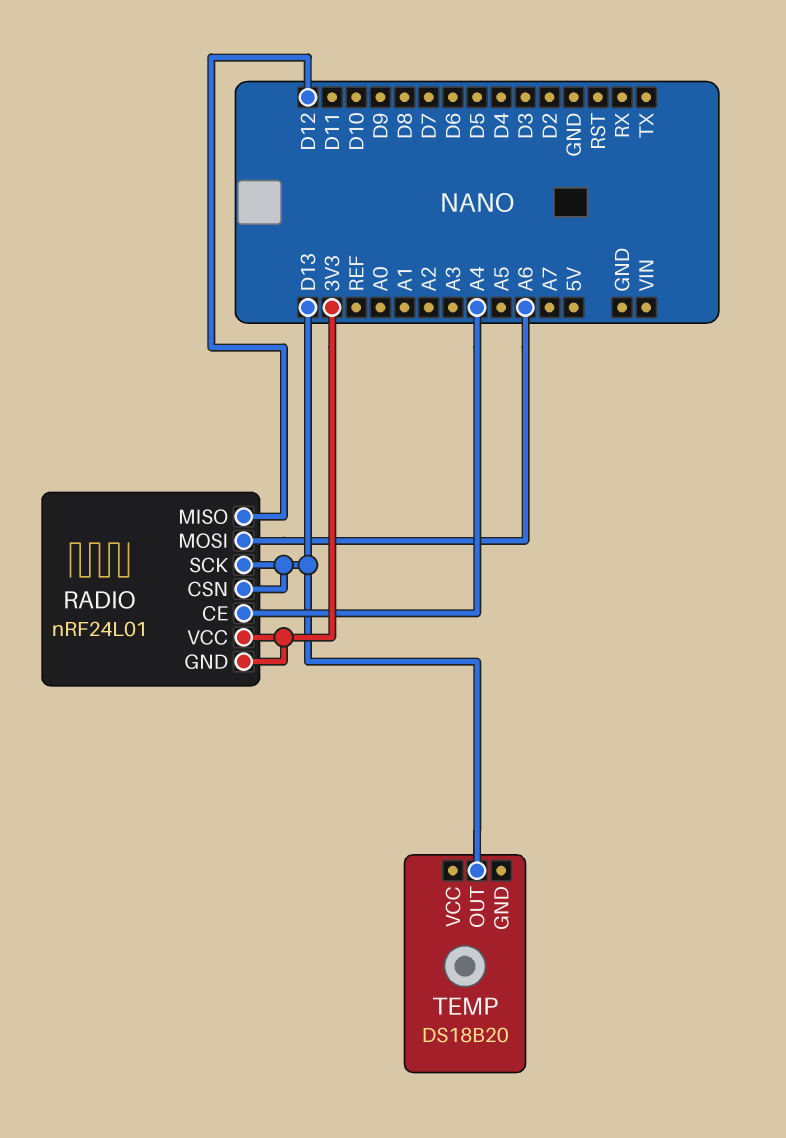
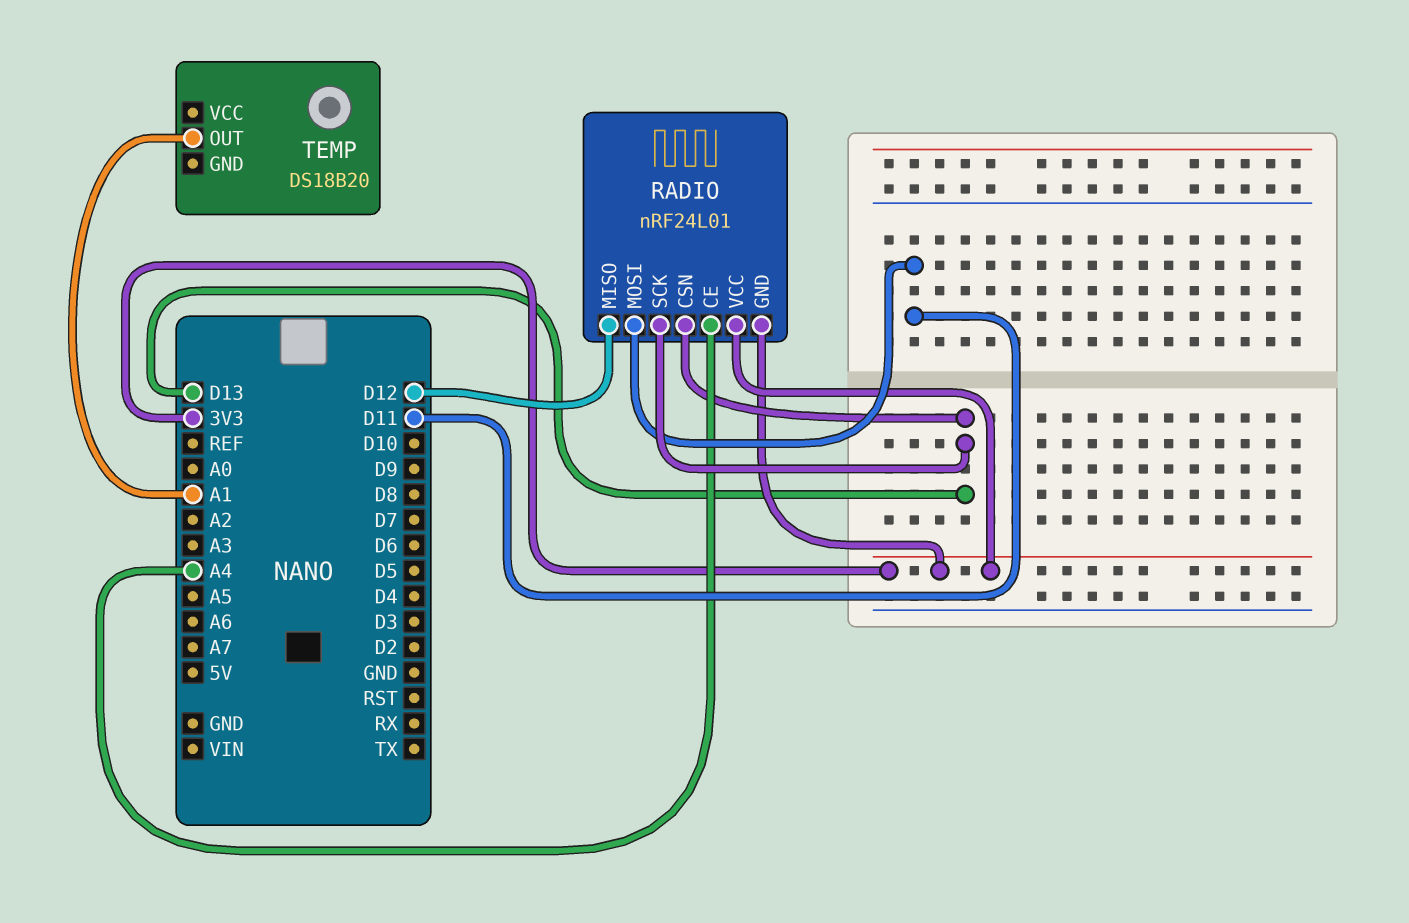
RADIO pin MOSI: A6 -> D11
TEMP pin OUT: D13 -> A1

